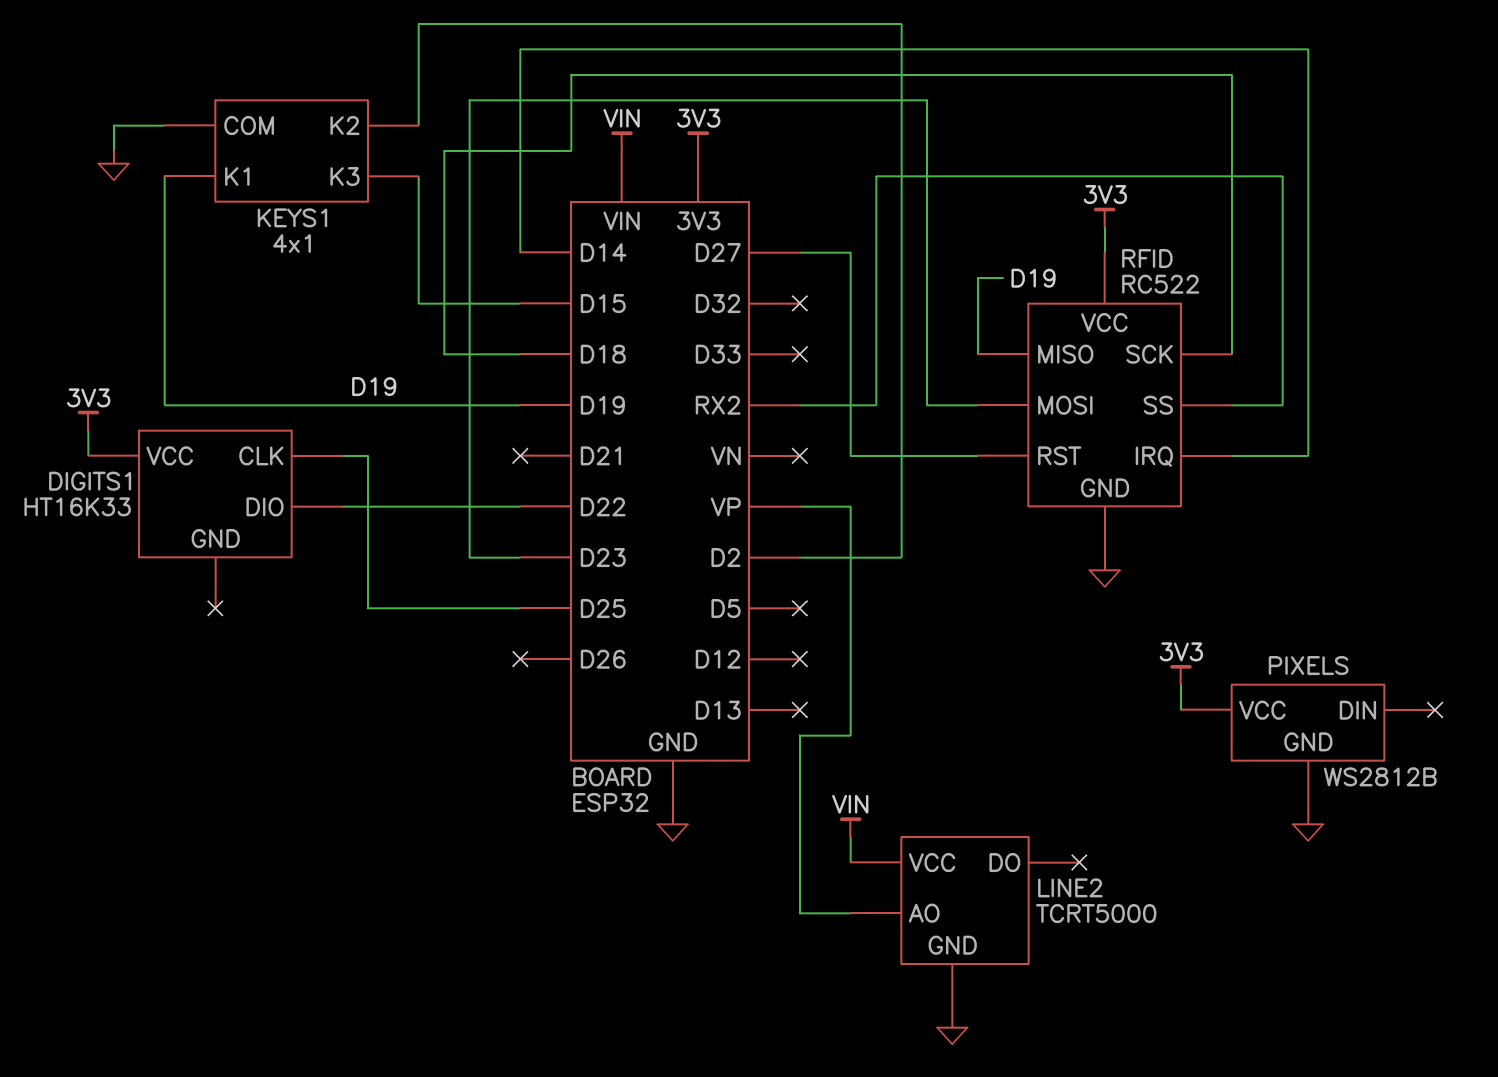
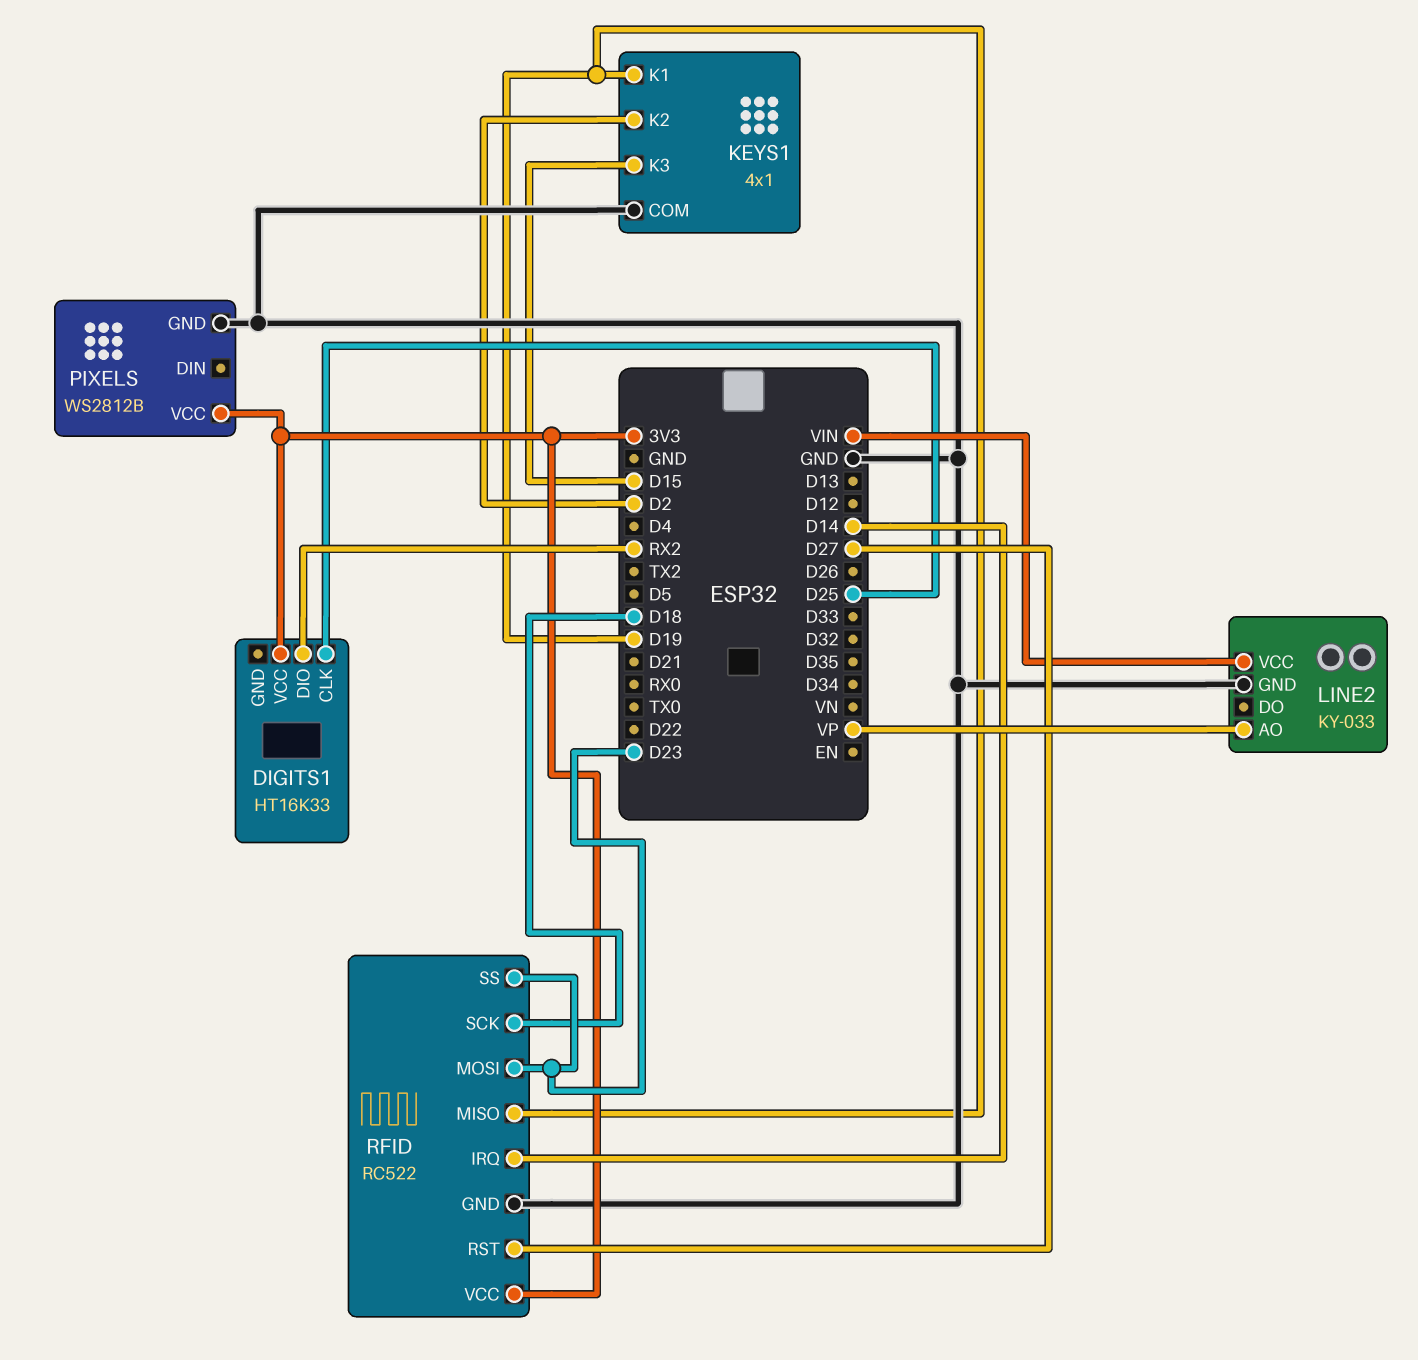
DIGITS1 pin DIO: D22 -> RX2
LINE2: TCRT5000 -> KY-033
RFID pin SS: RX2 -> D23

